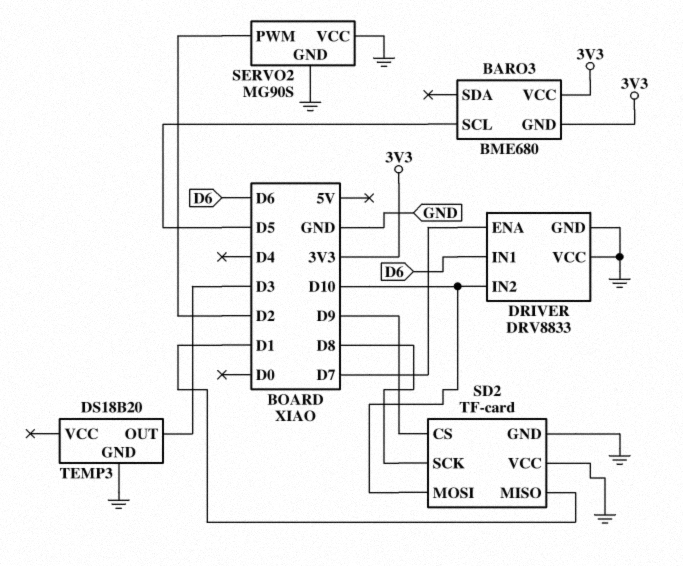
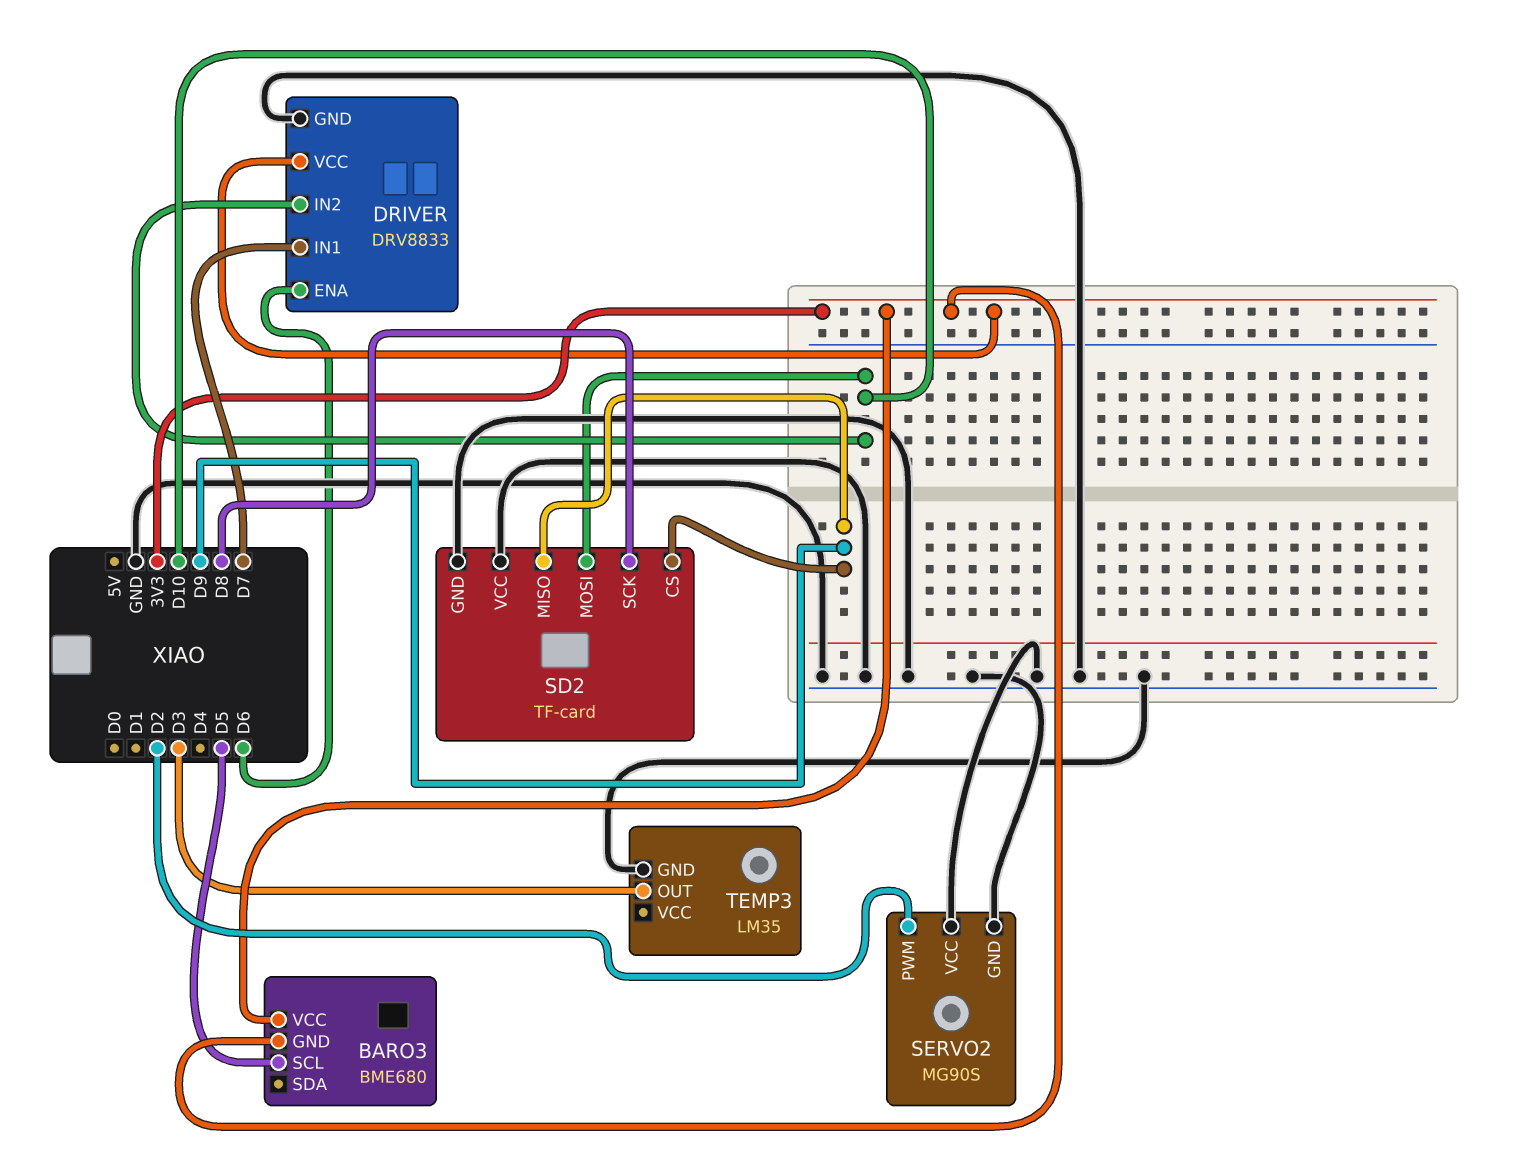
DRIVER pin ENA: D7 -> D6
DRIVER pin IN1: D6 -> D7
DRIVER pin VCC: GND -> 3V3
SD2 pin MISO: D1 -> D9
TEMP3: DS18B20 -> LM35

